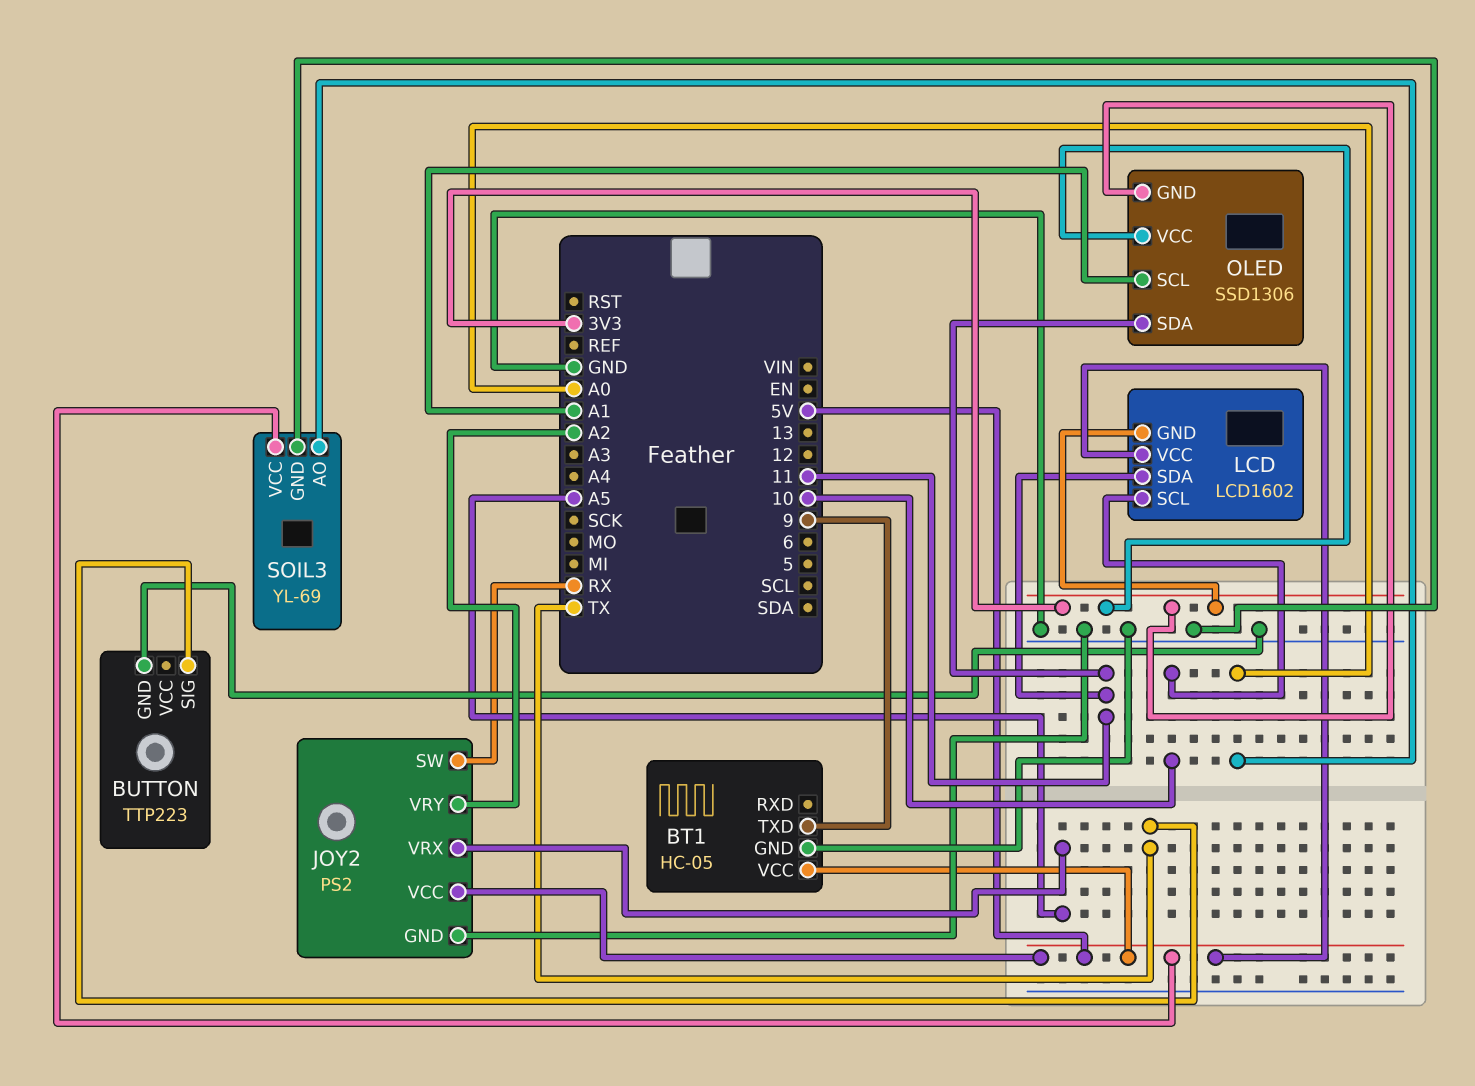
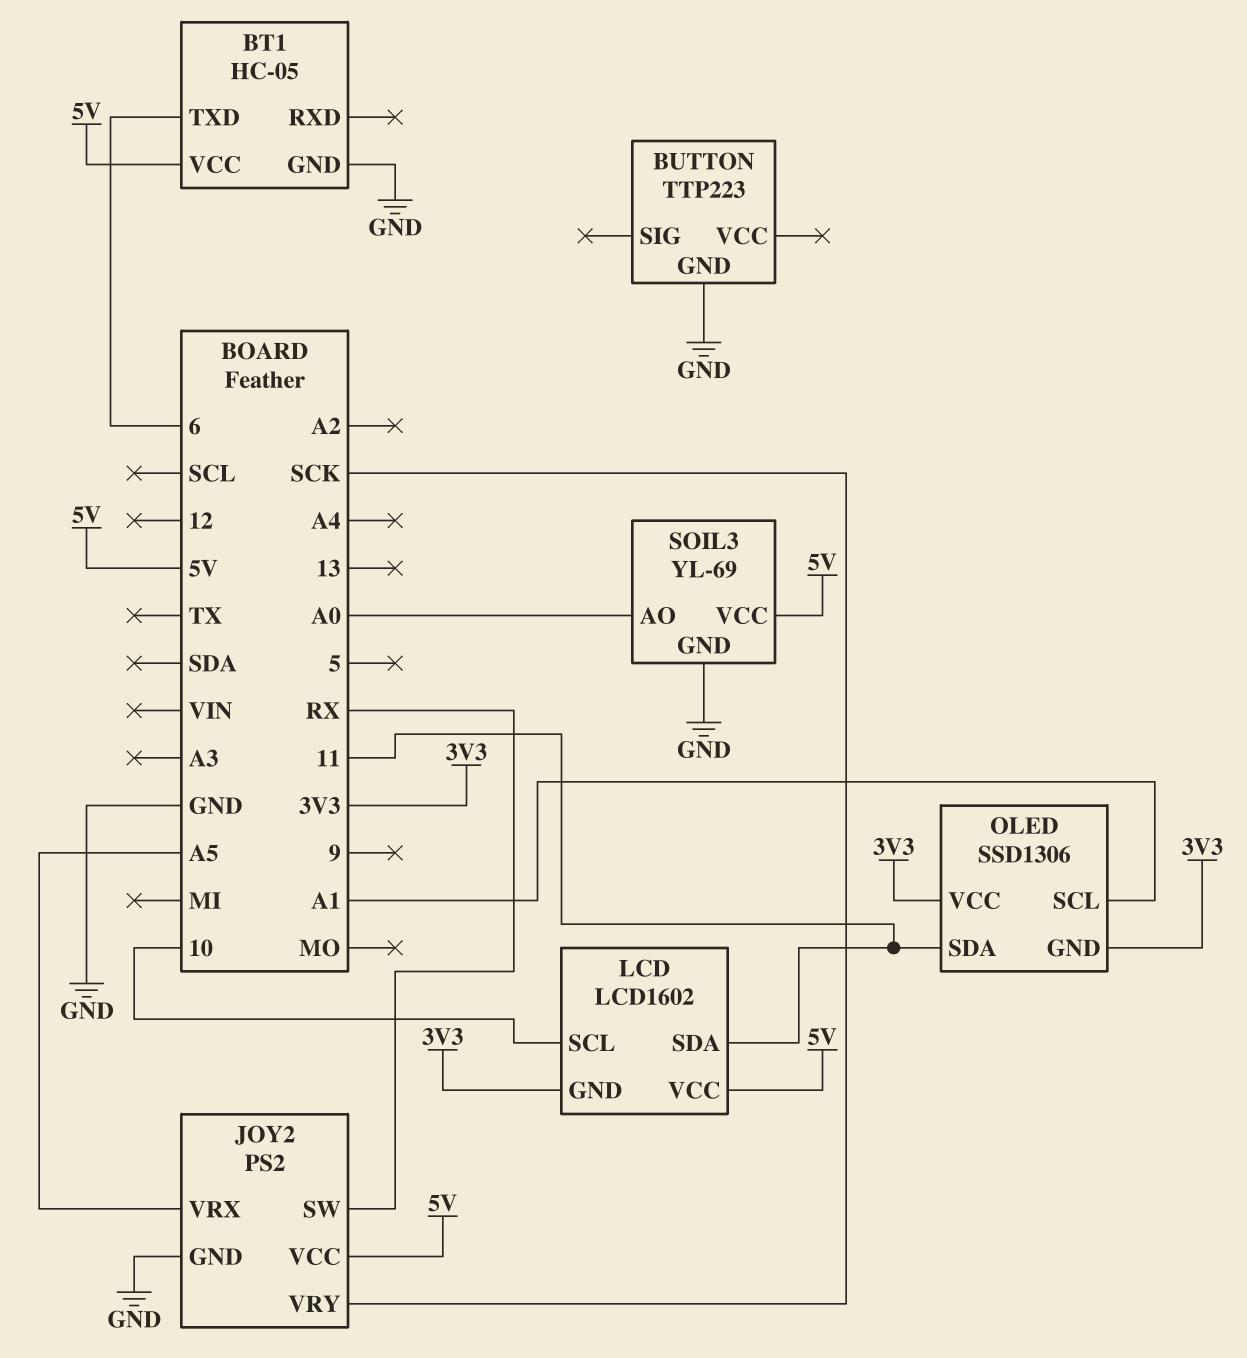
BT1 pin TXD: 9 -> 6
BUTTON pin SIG: TX -> none
JOY2 pin VRY: A2 -> SCK

